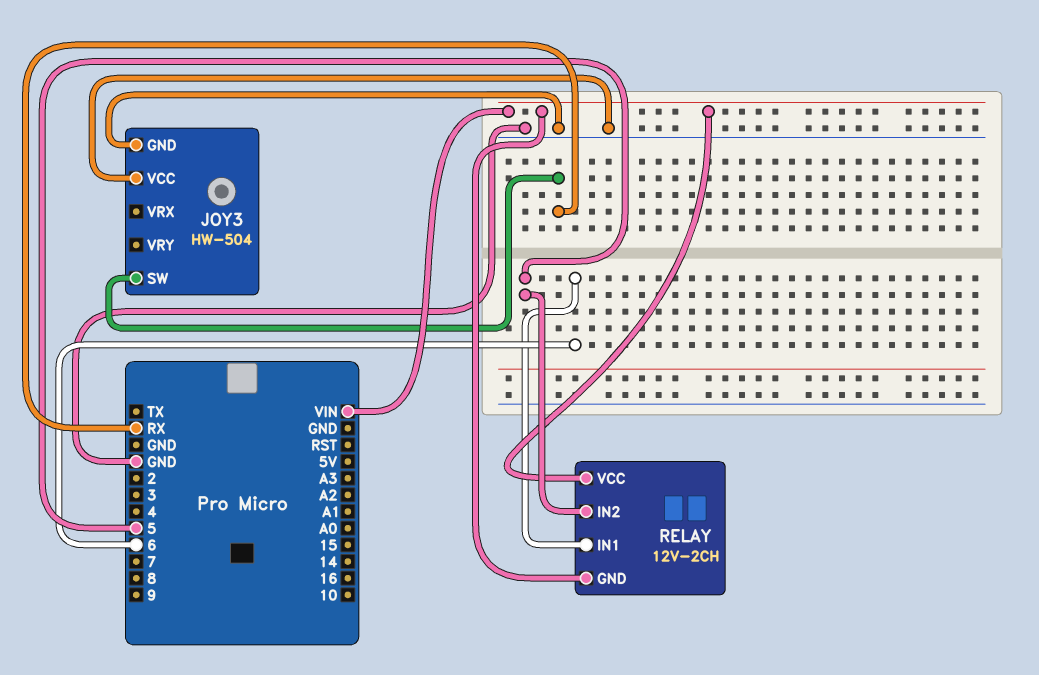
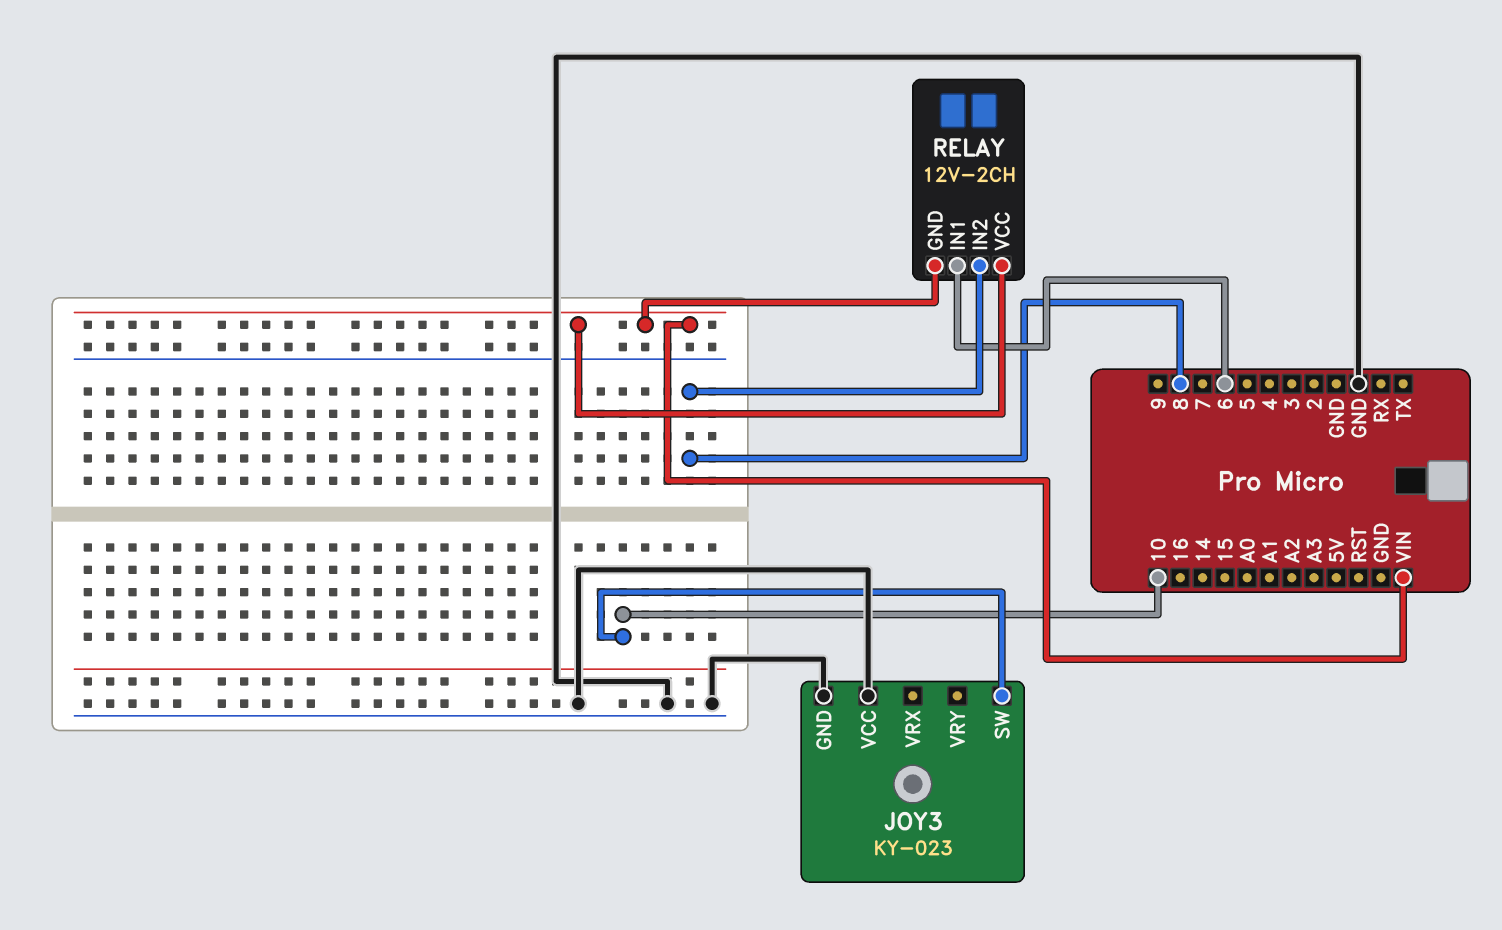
JOY3: HW-504 -> KY-023
JOY3 pin SW: RX -> 10
RELAY pin IN2: 5 -> 8

